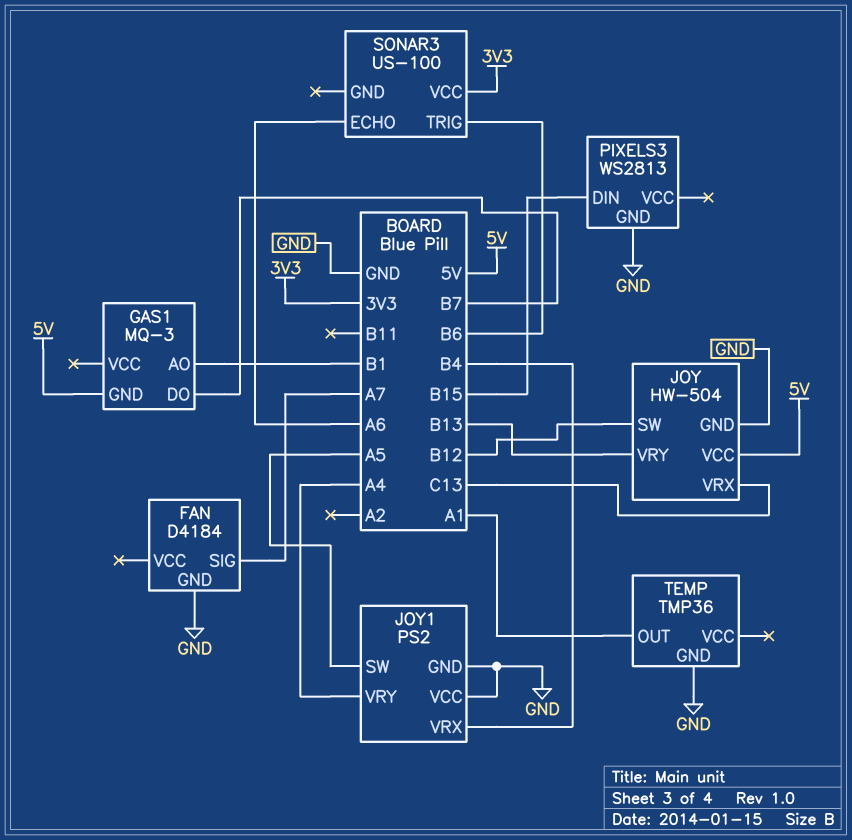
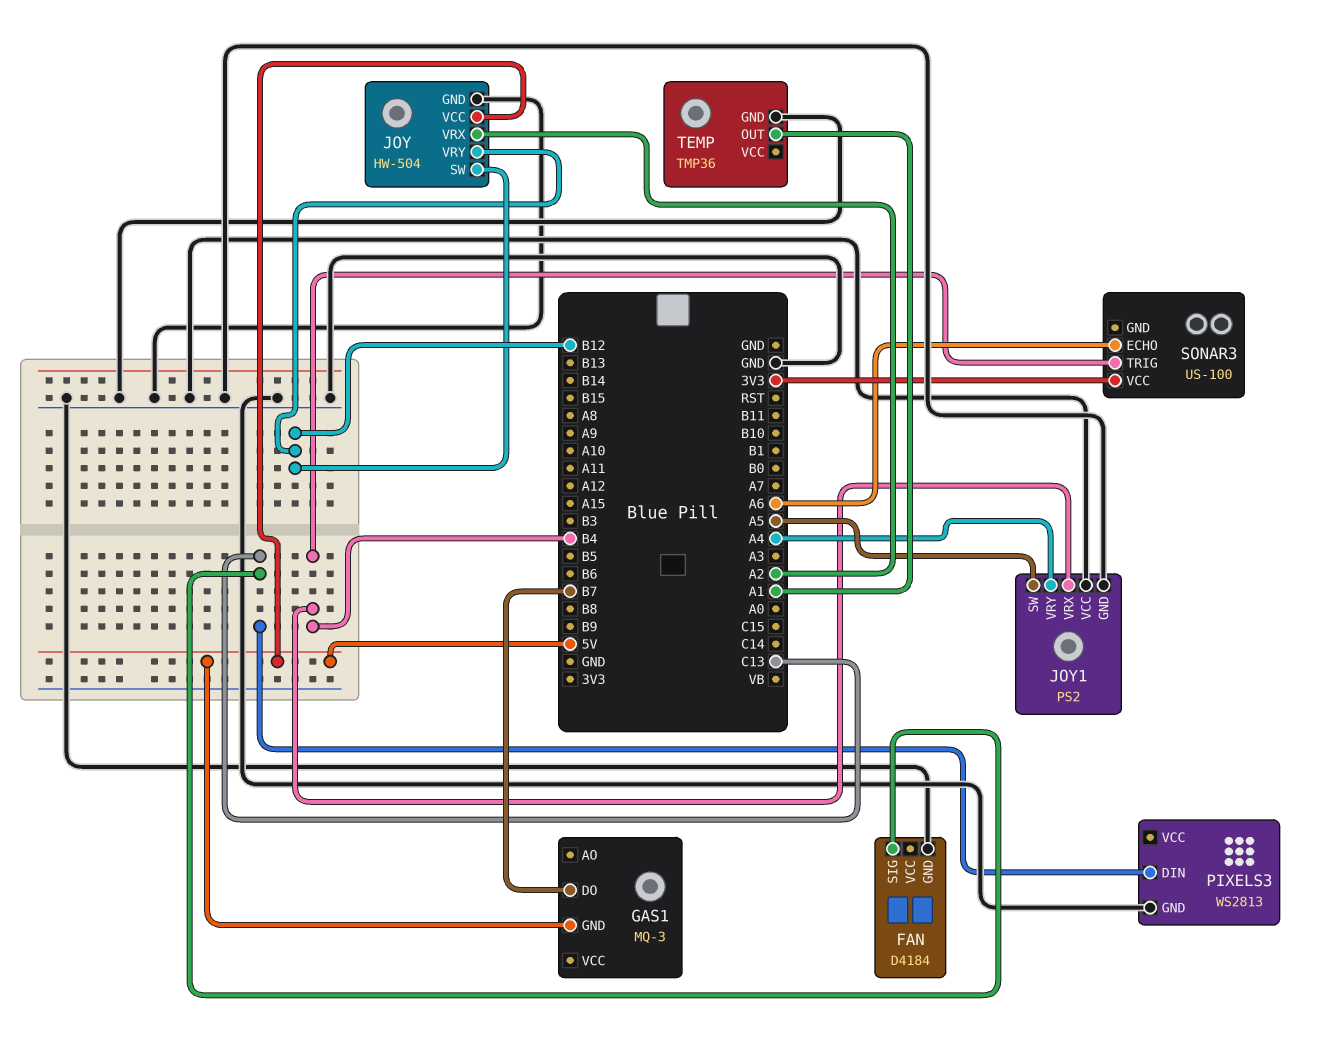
FAN pin SIG: A7 -> C13
GAS1 pin AO: B1 -> none
JOY pin VRX: C13 -> A2
JOY pin VRY: B13 -> B12
PIXELS3 pin DIN: B15 -> C13
SONAR3 pin TRIG: B6 -> B4

